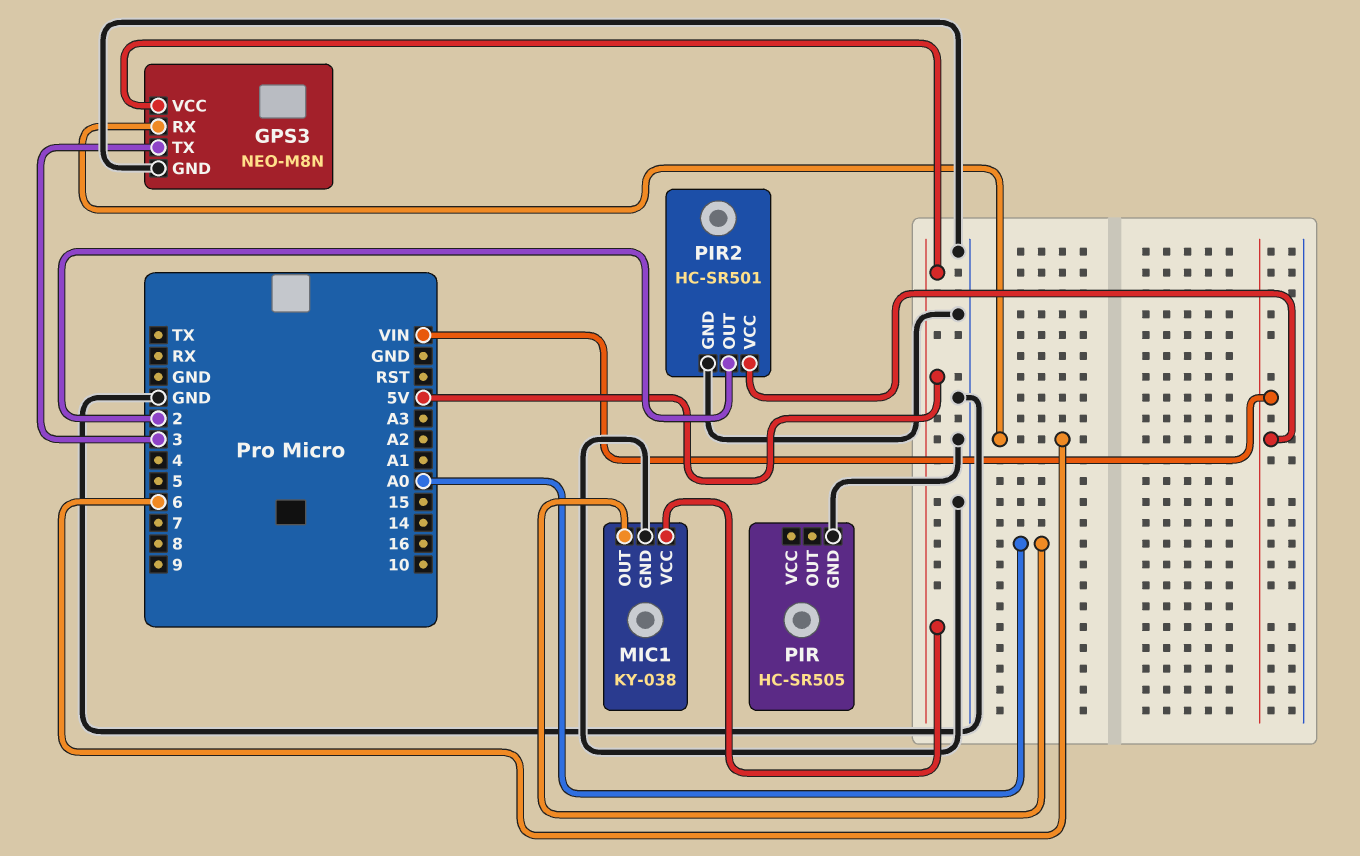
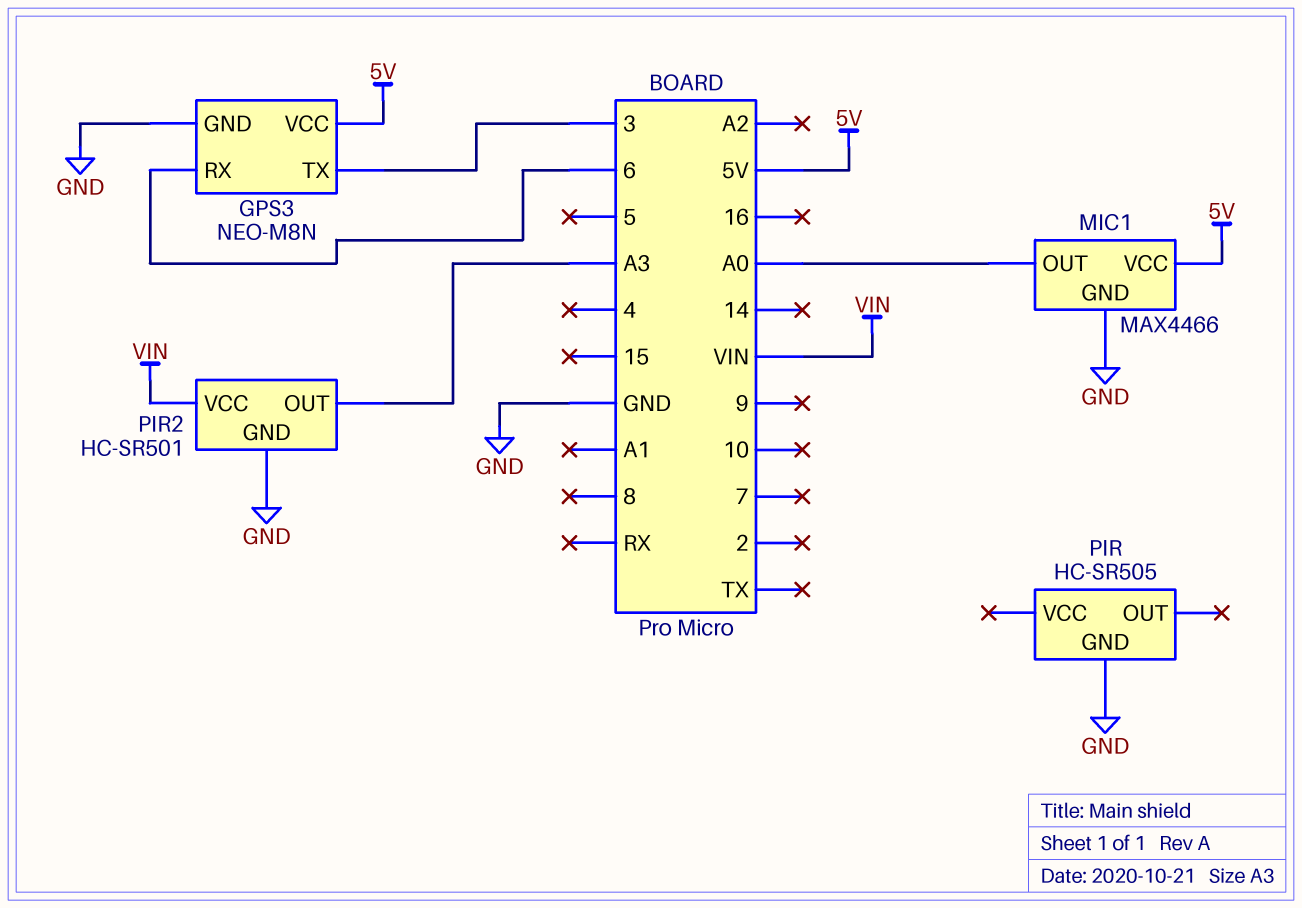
MIC1: KY-038 -> MAX4466
PIR2 pin OUT: 2 -> A3

